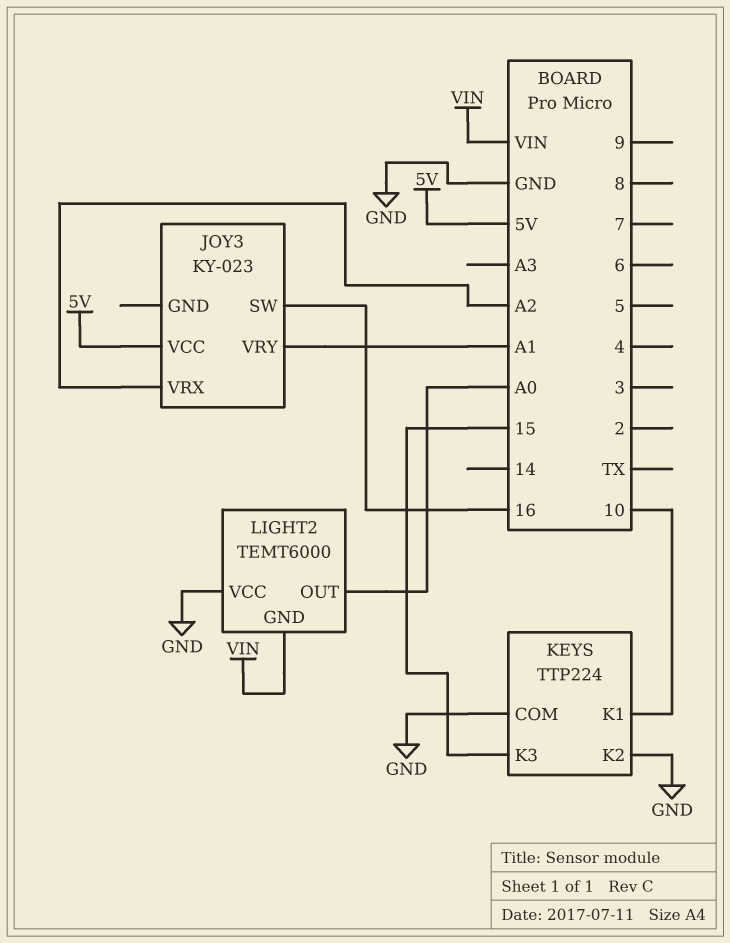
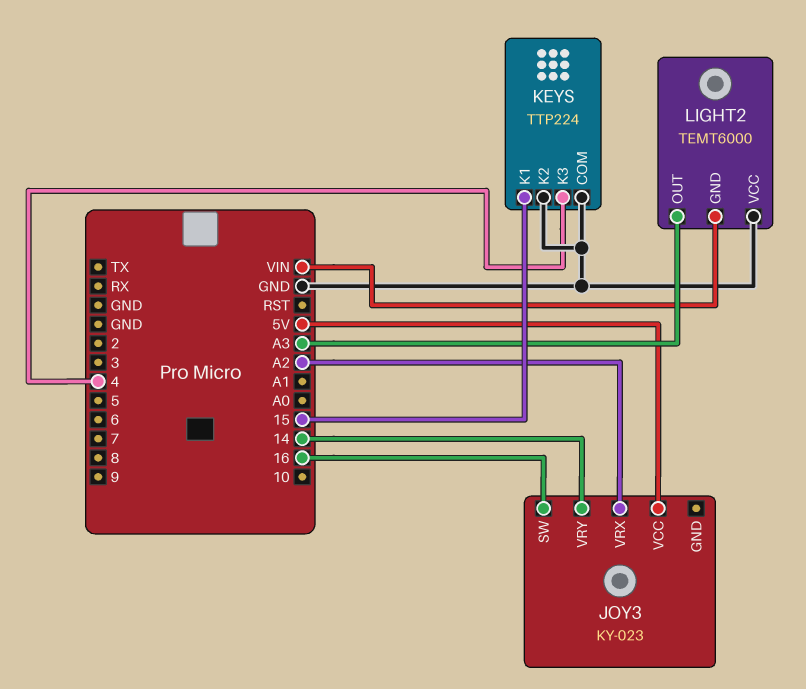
JOY3 pin VRY: A1 -> 14
KEYS pin K1: 10 -> 15
KEYS pin K3: 15 -> 4
LIGHT2 pin OUT: A0 -> A3

